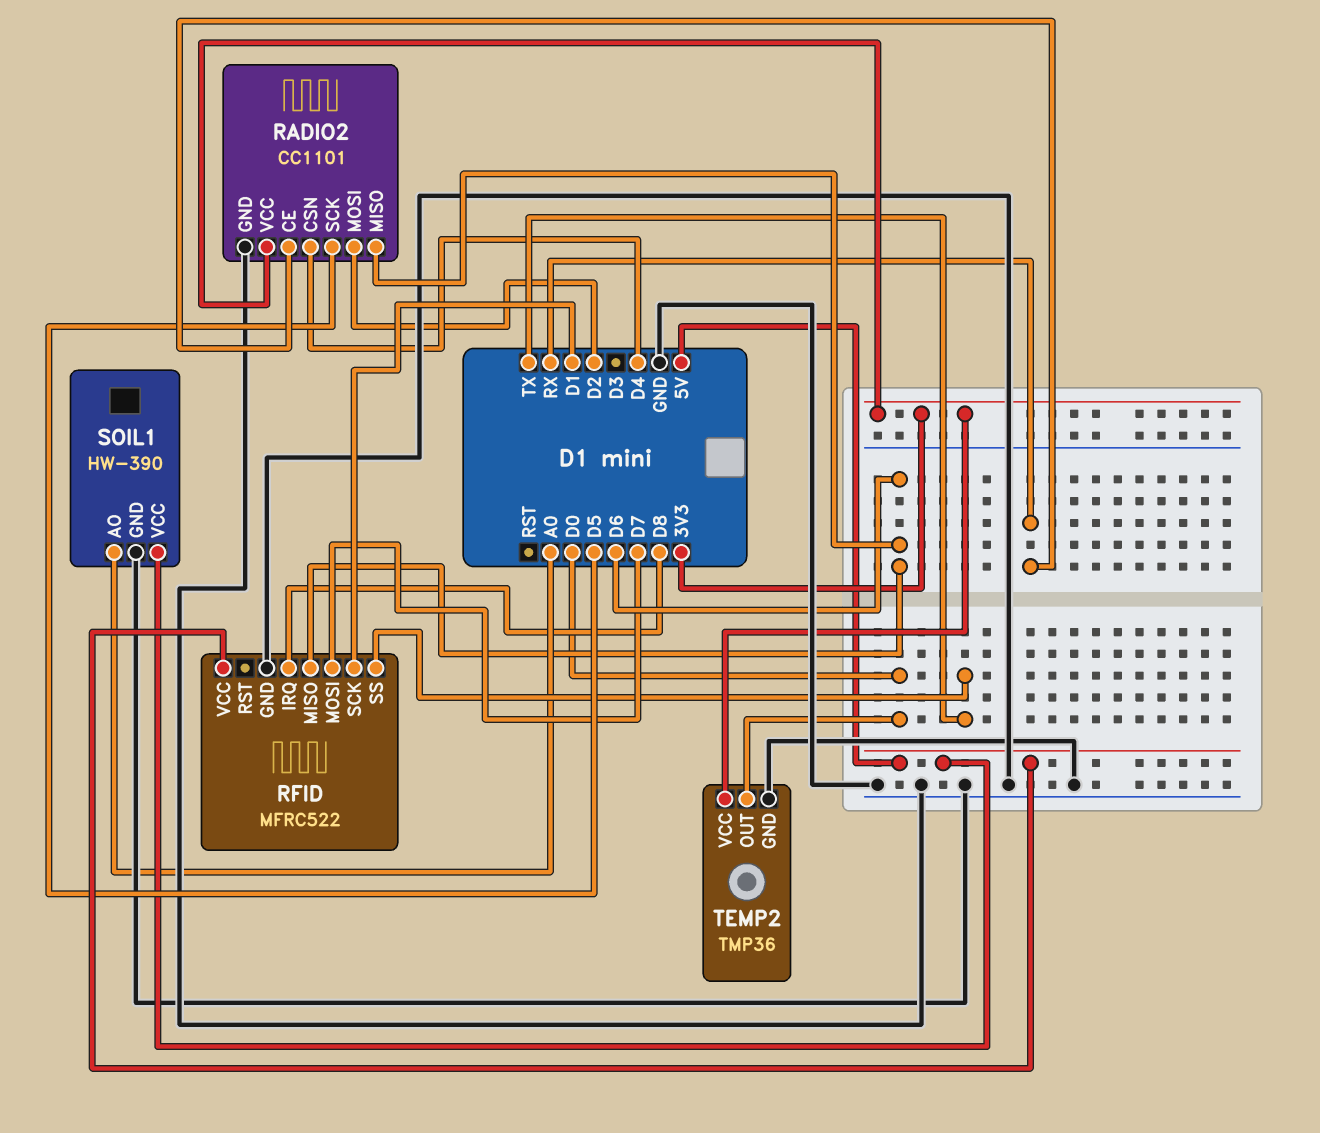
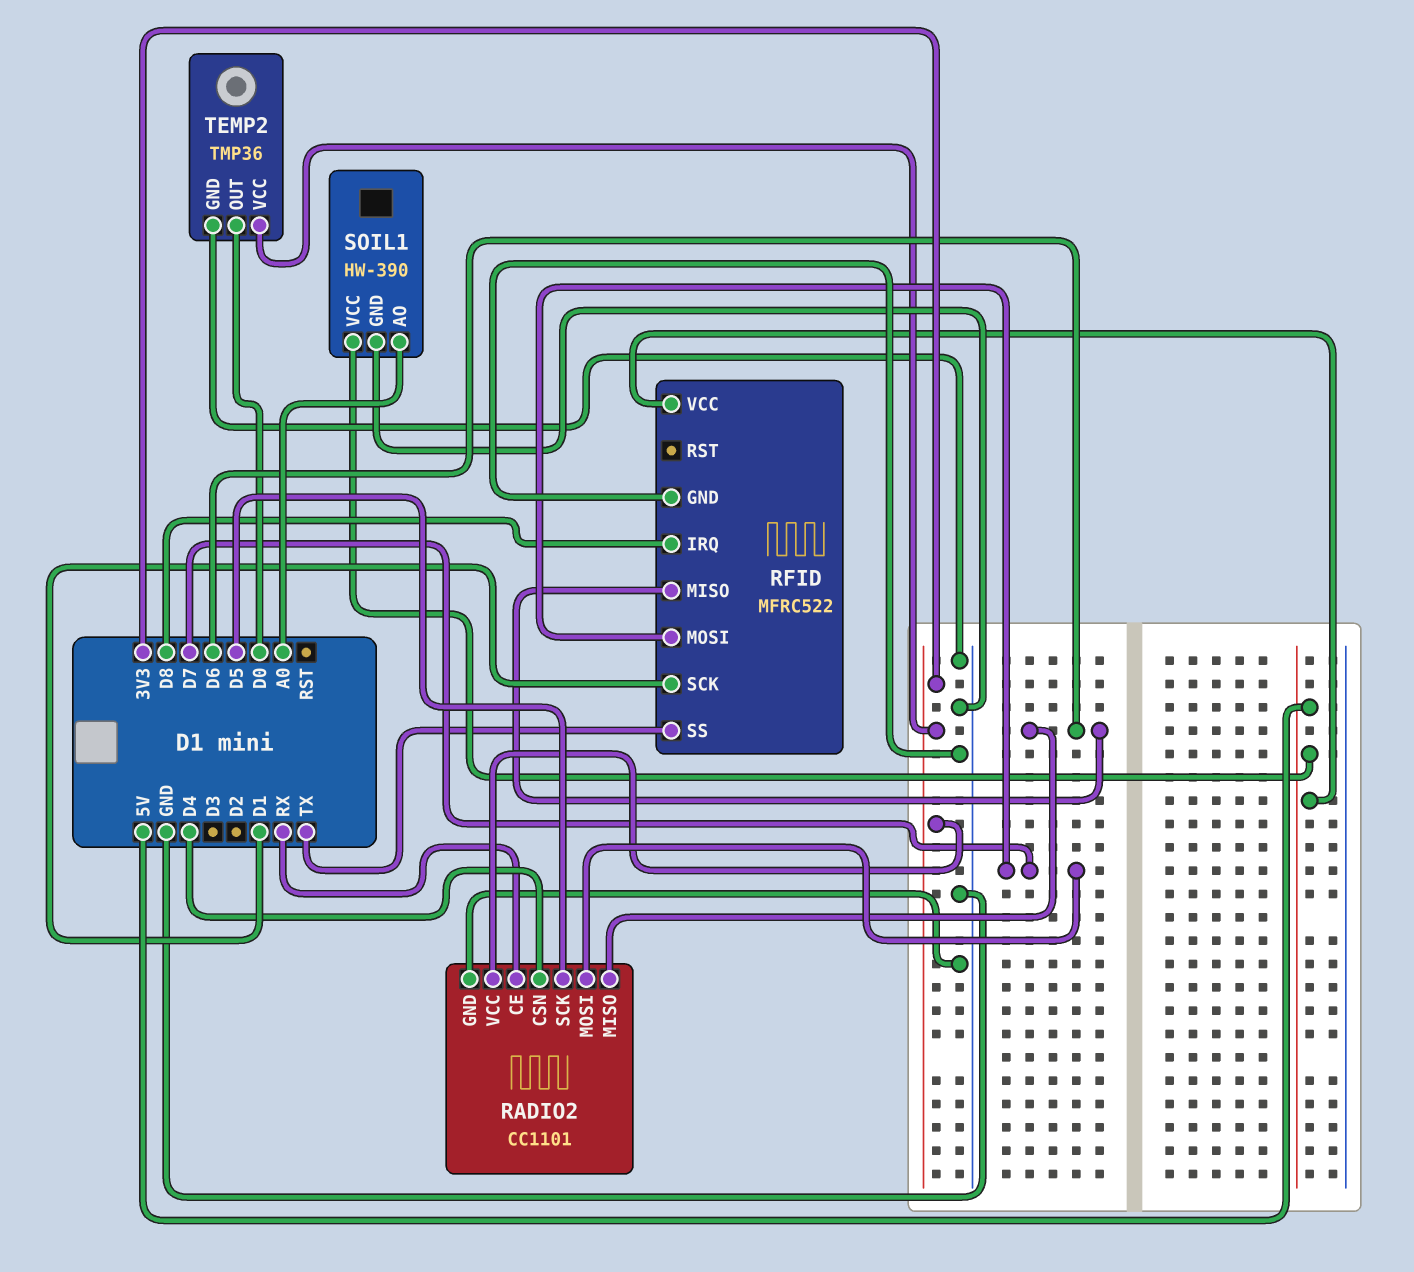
RADIO2 pin MOSI: D2 -> D7

